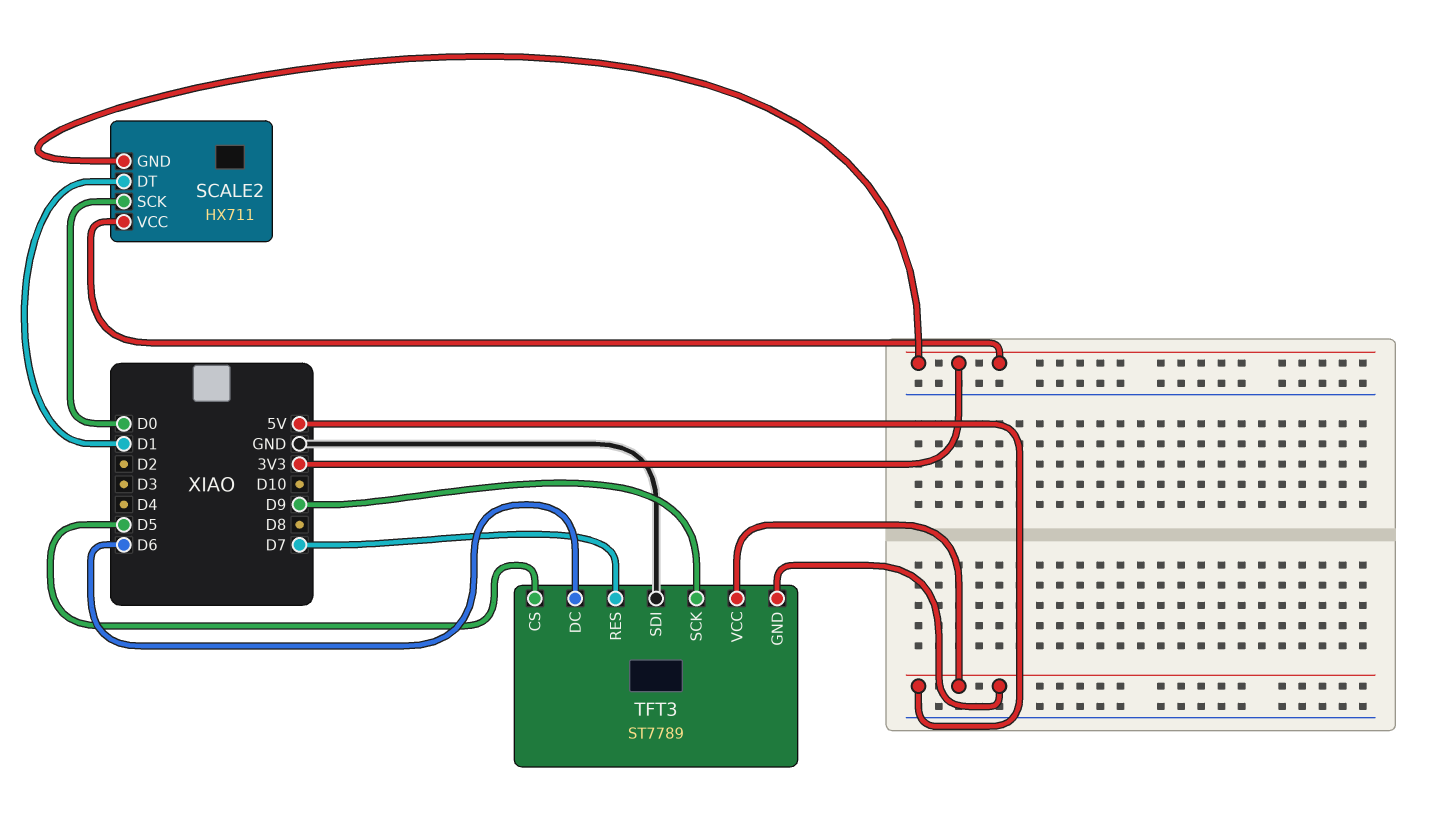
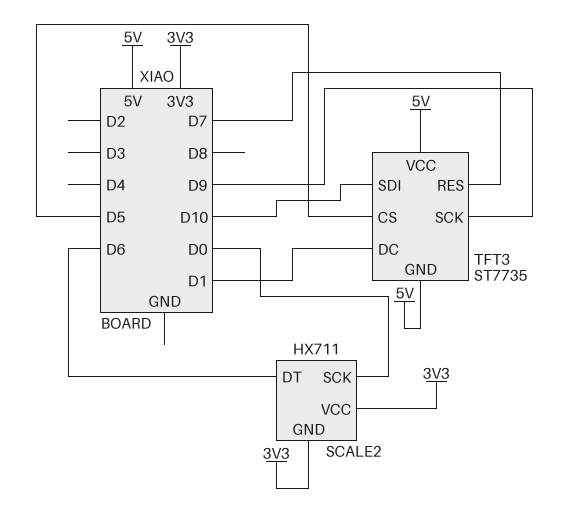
SCALE2 pin DT: D1 -> D6
TFT3: ST7789 -> ST7735
TFT3 pin DC: D6 -> D1
TFT3 pin SDI: GND -> D10

